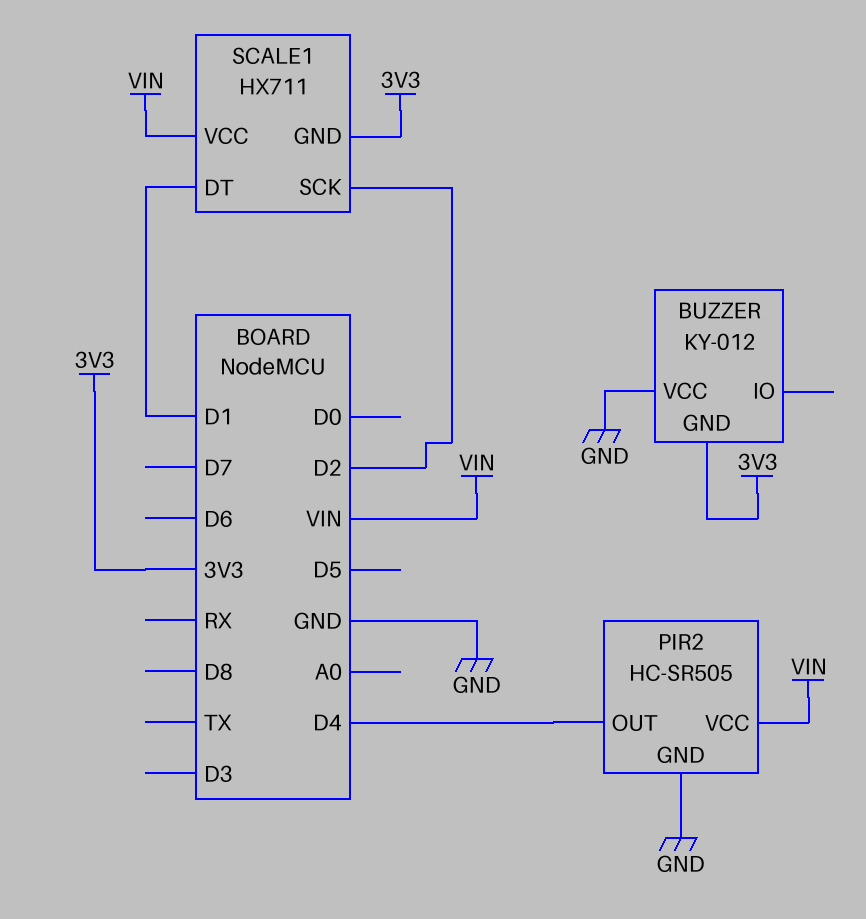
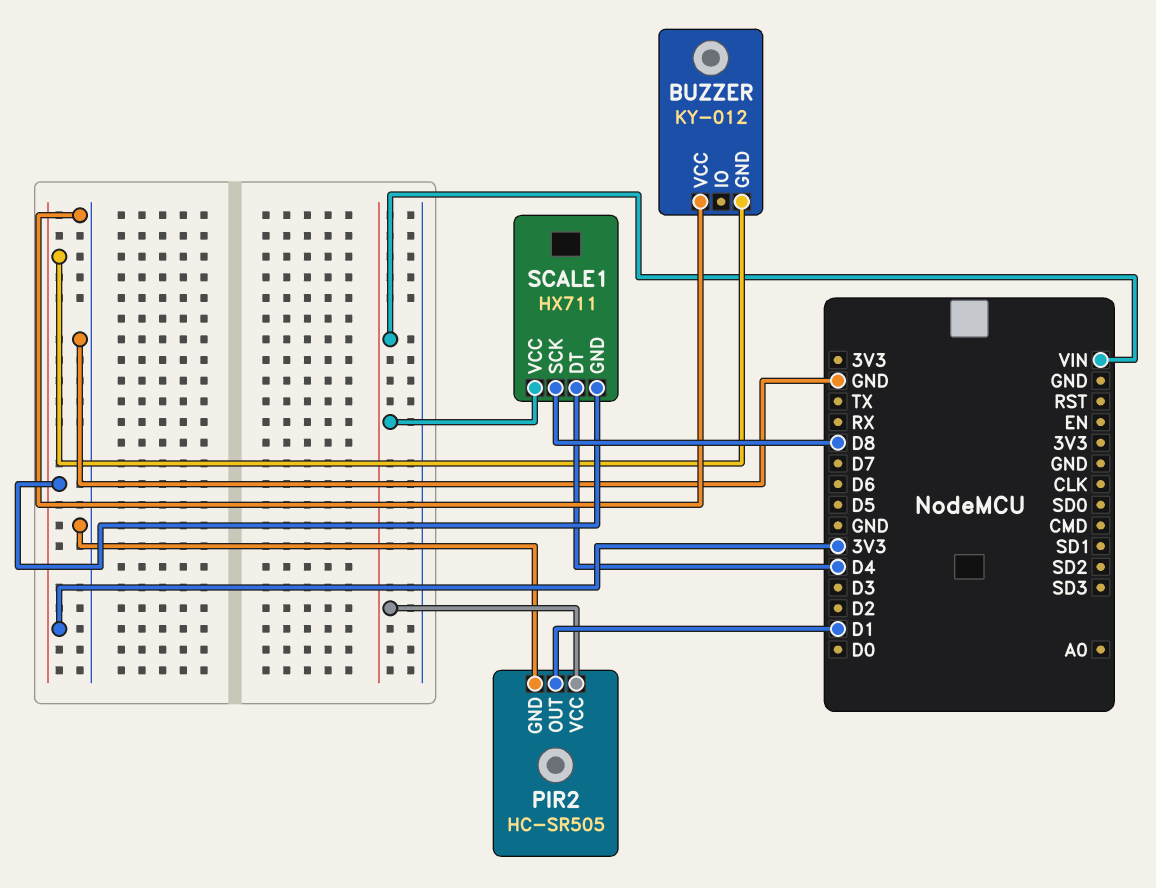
PIR2 pin OUT: D4 -> D1
SCALE1 pin DT: D1 -> D4
SCALE1 pin SCK: D2 -> D8

